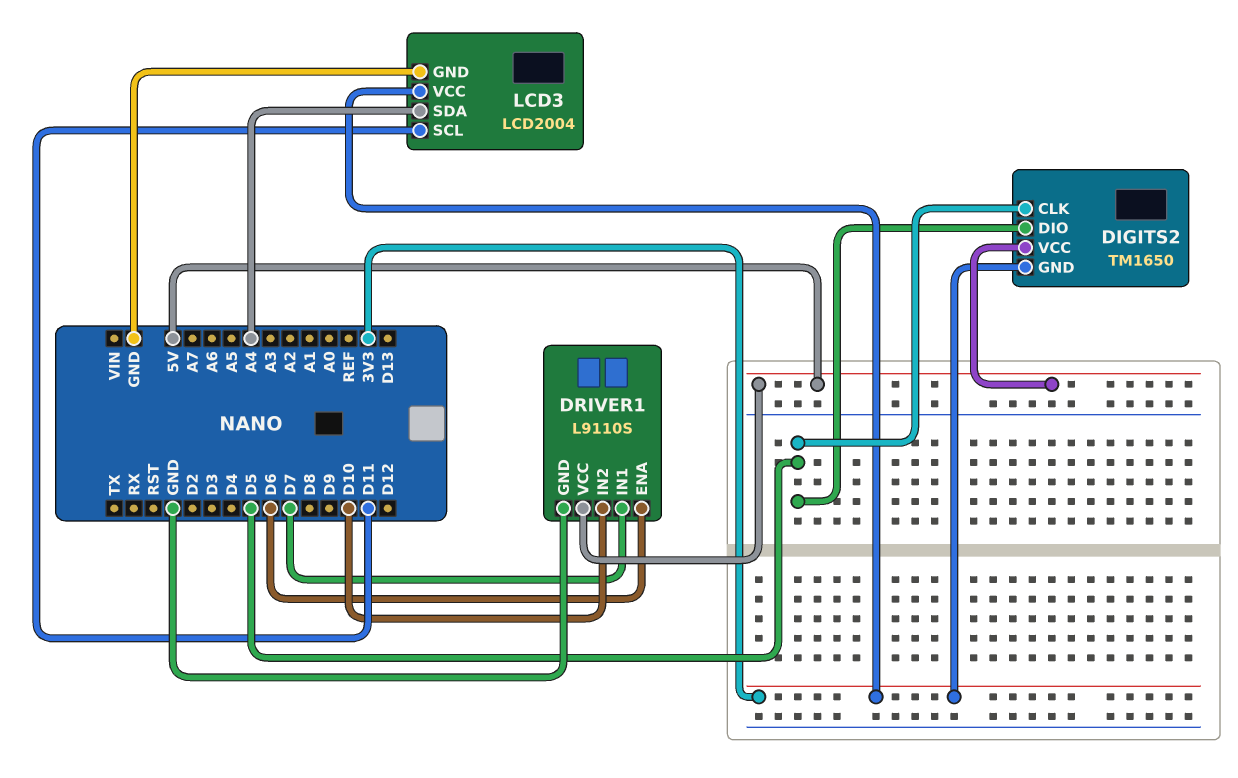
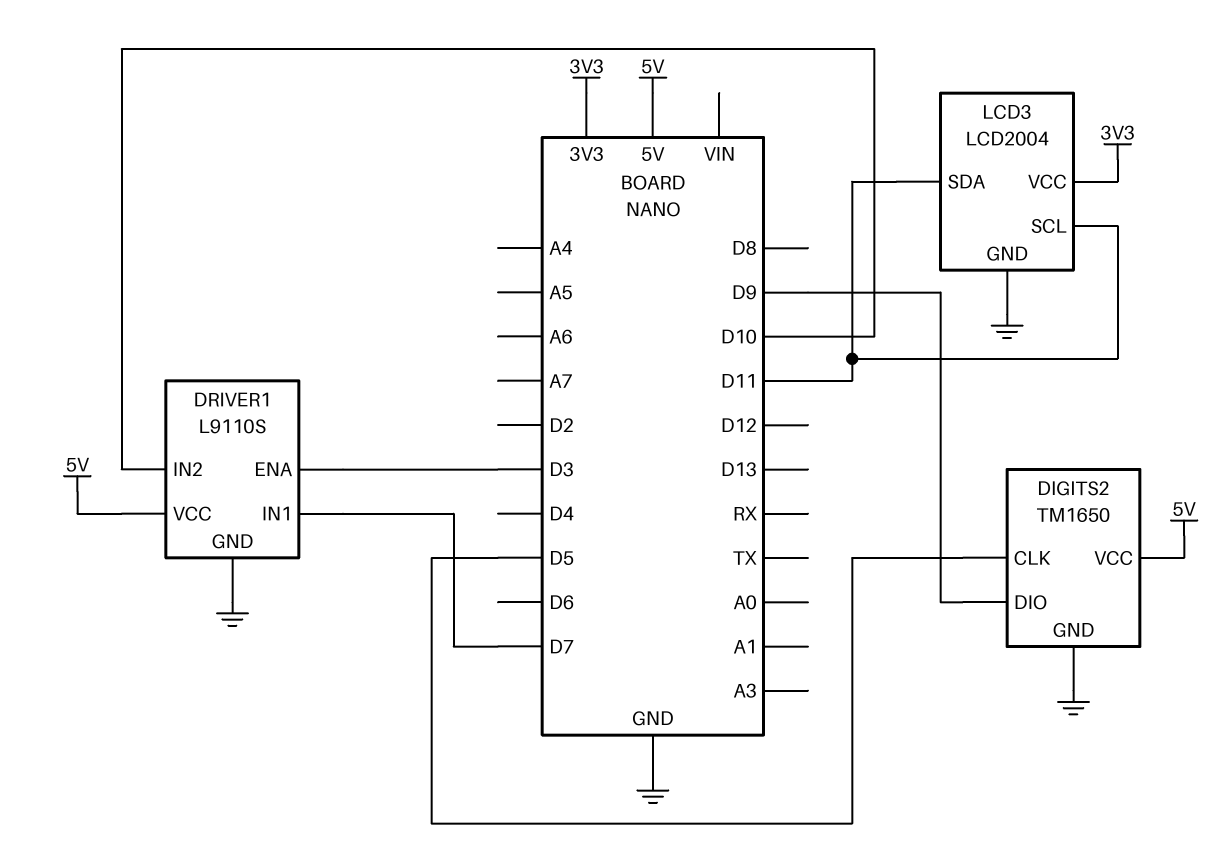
DIGITS2 pin DIO: D5 -> D9
DIGITS2 pin GND: 3V3 -> GND
DRIVER1 pin ENA: D6 -> D3
LCD3 pin SDA: A4 -> D11

